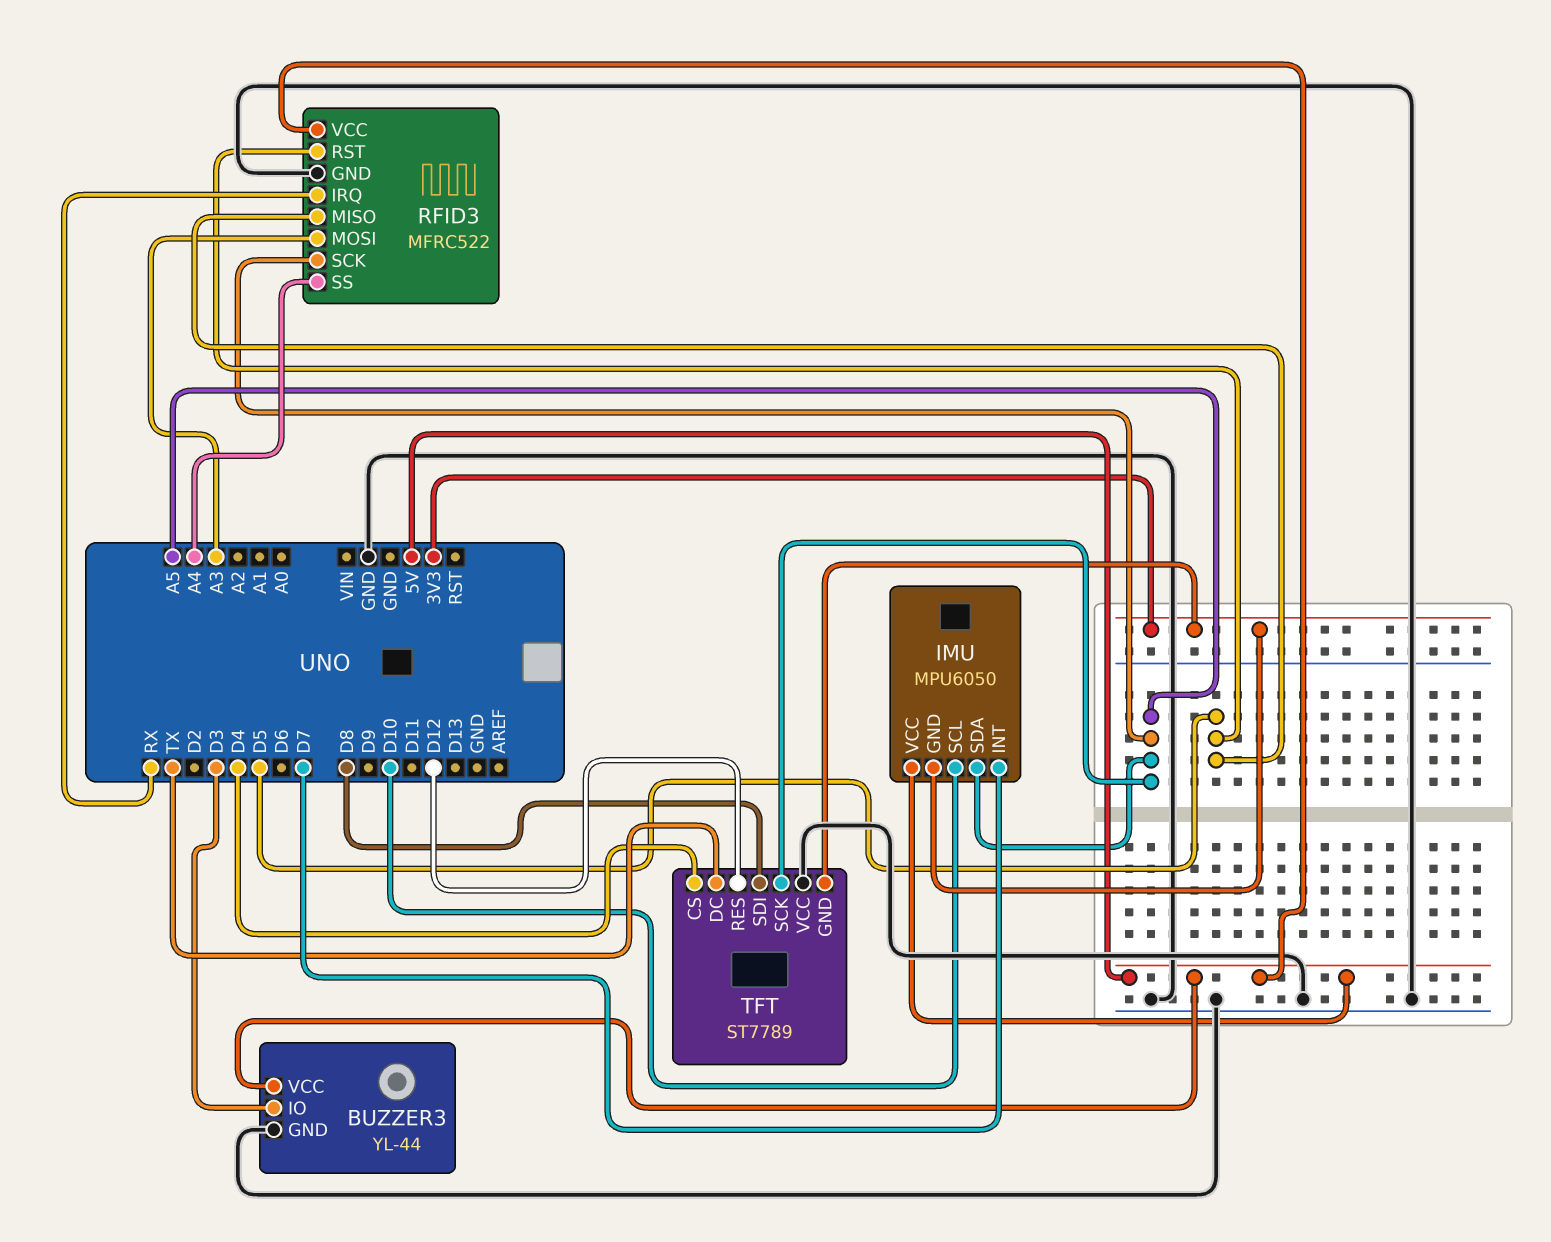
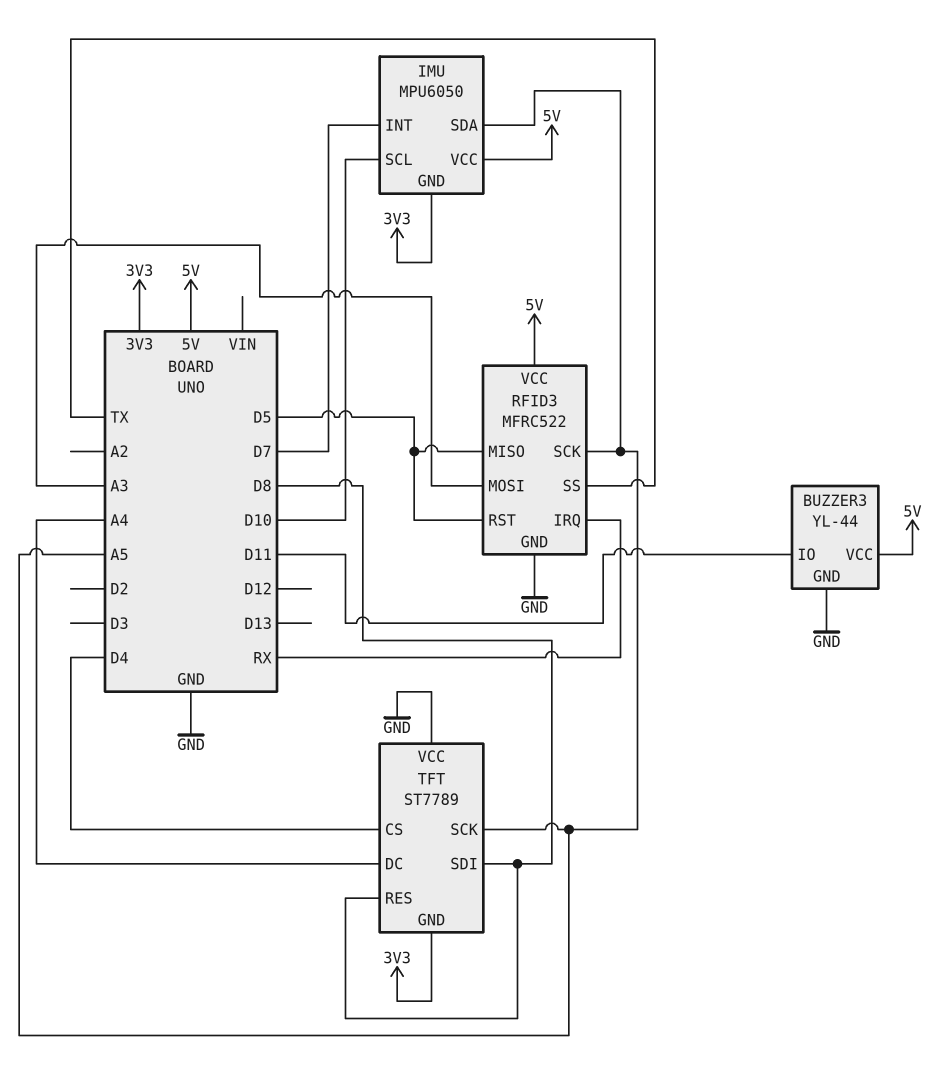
BUZZER3 pin IO: D3 -> D11
RFID3 pin SS: A4 -> TX
TFT pin DC: TX -> A4
TFT pin RES: D12 -> D8

